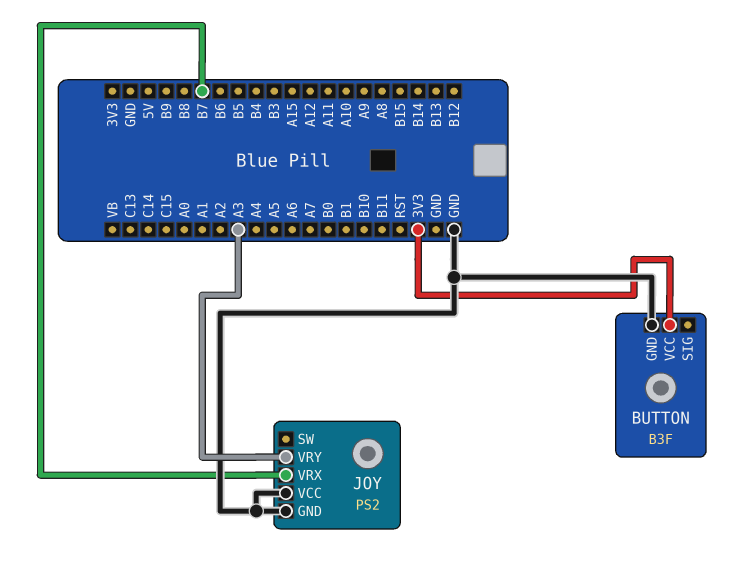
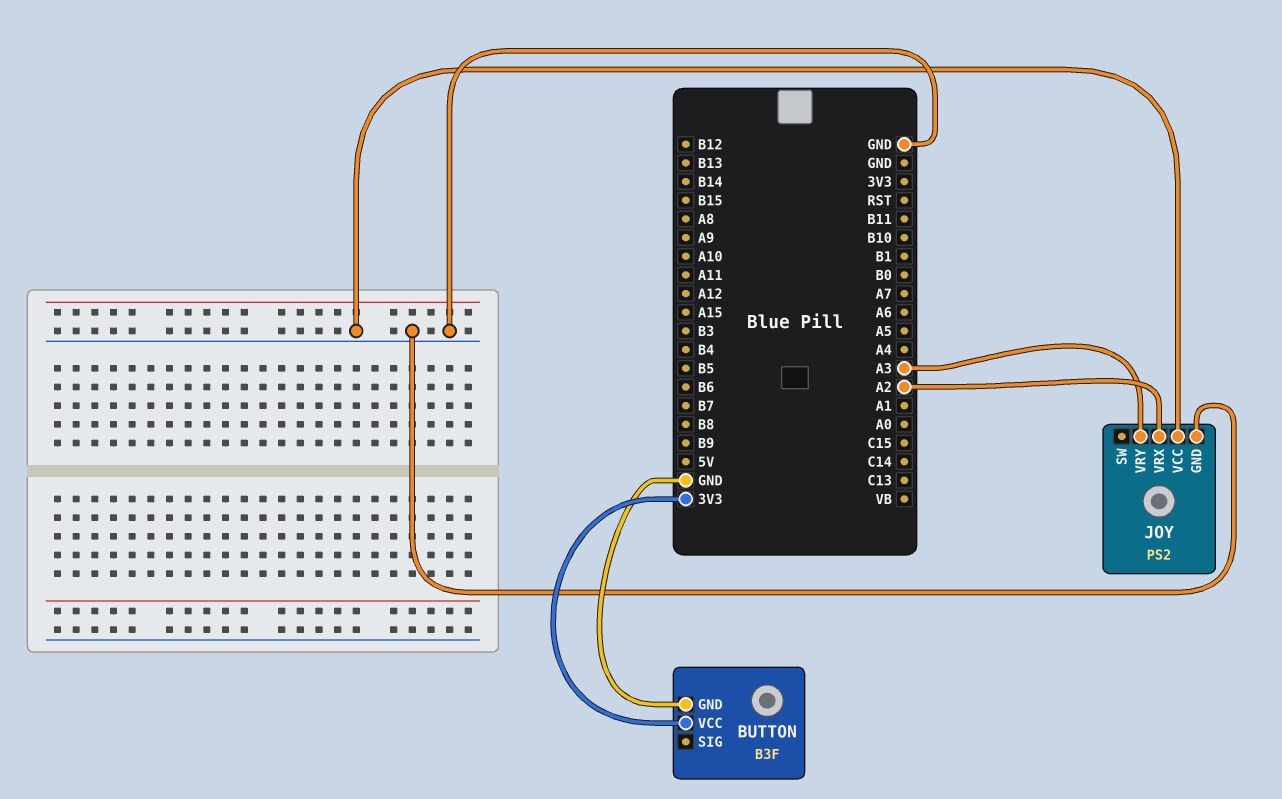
JOY pin VRX: B7 -> A2

